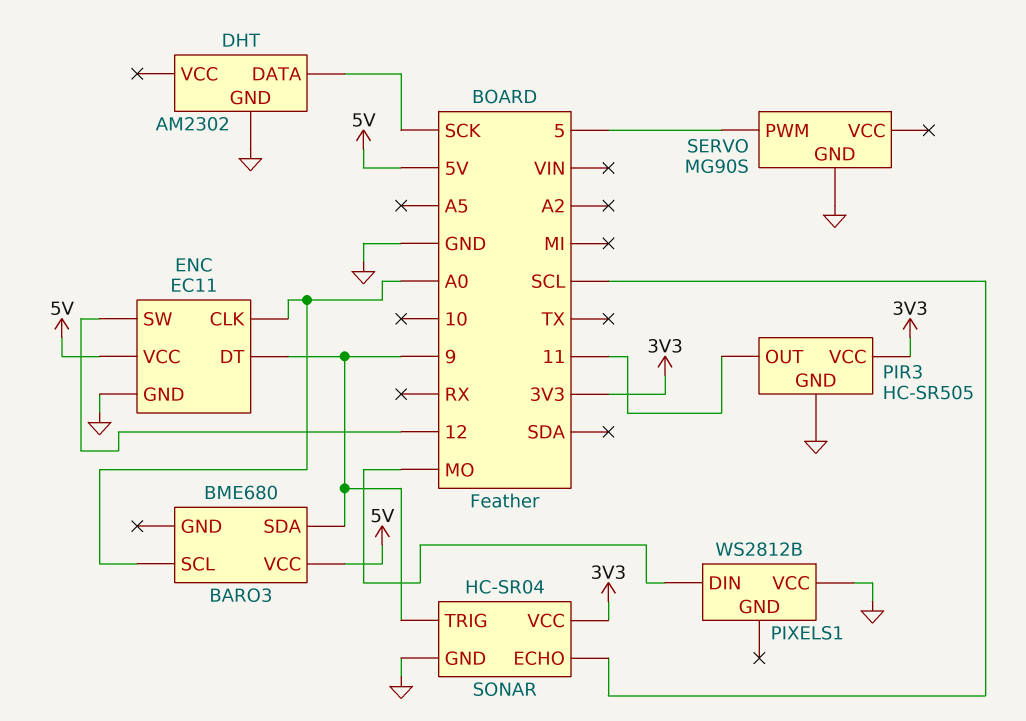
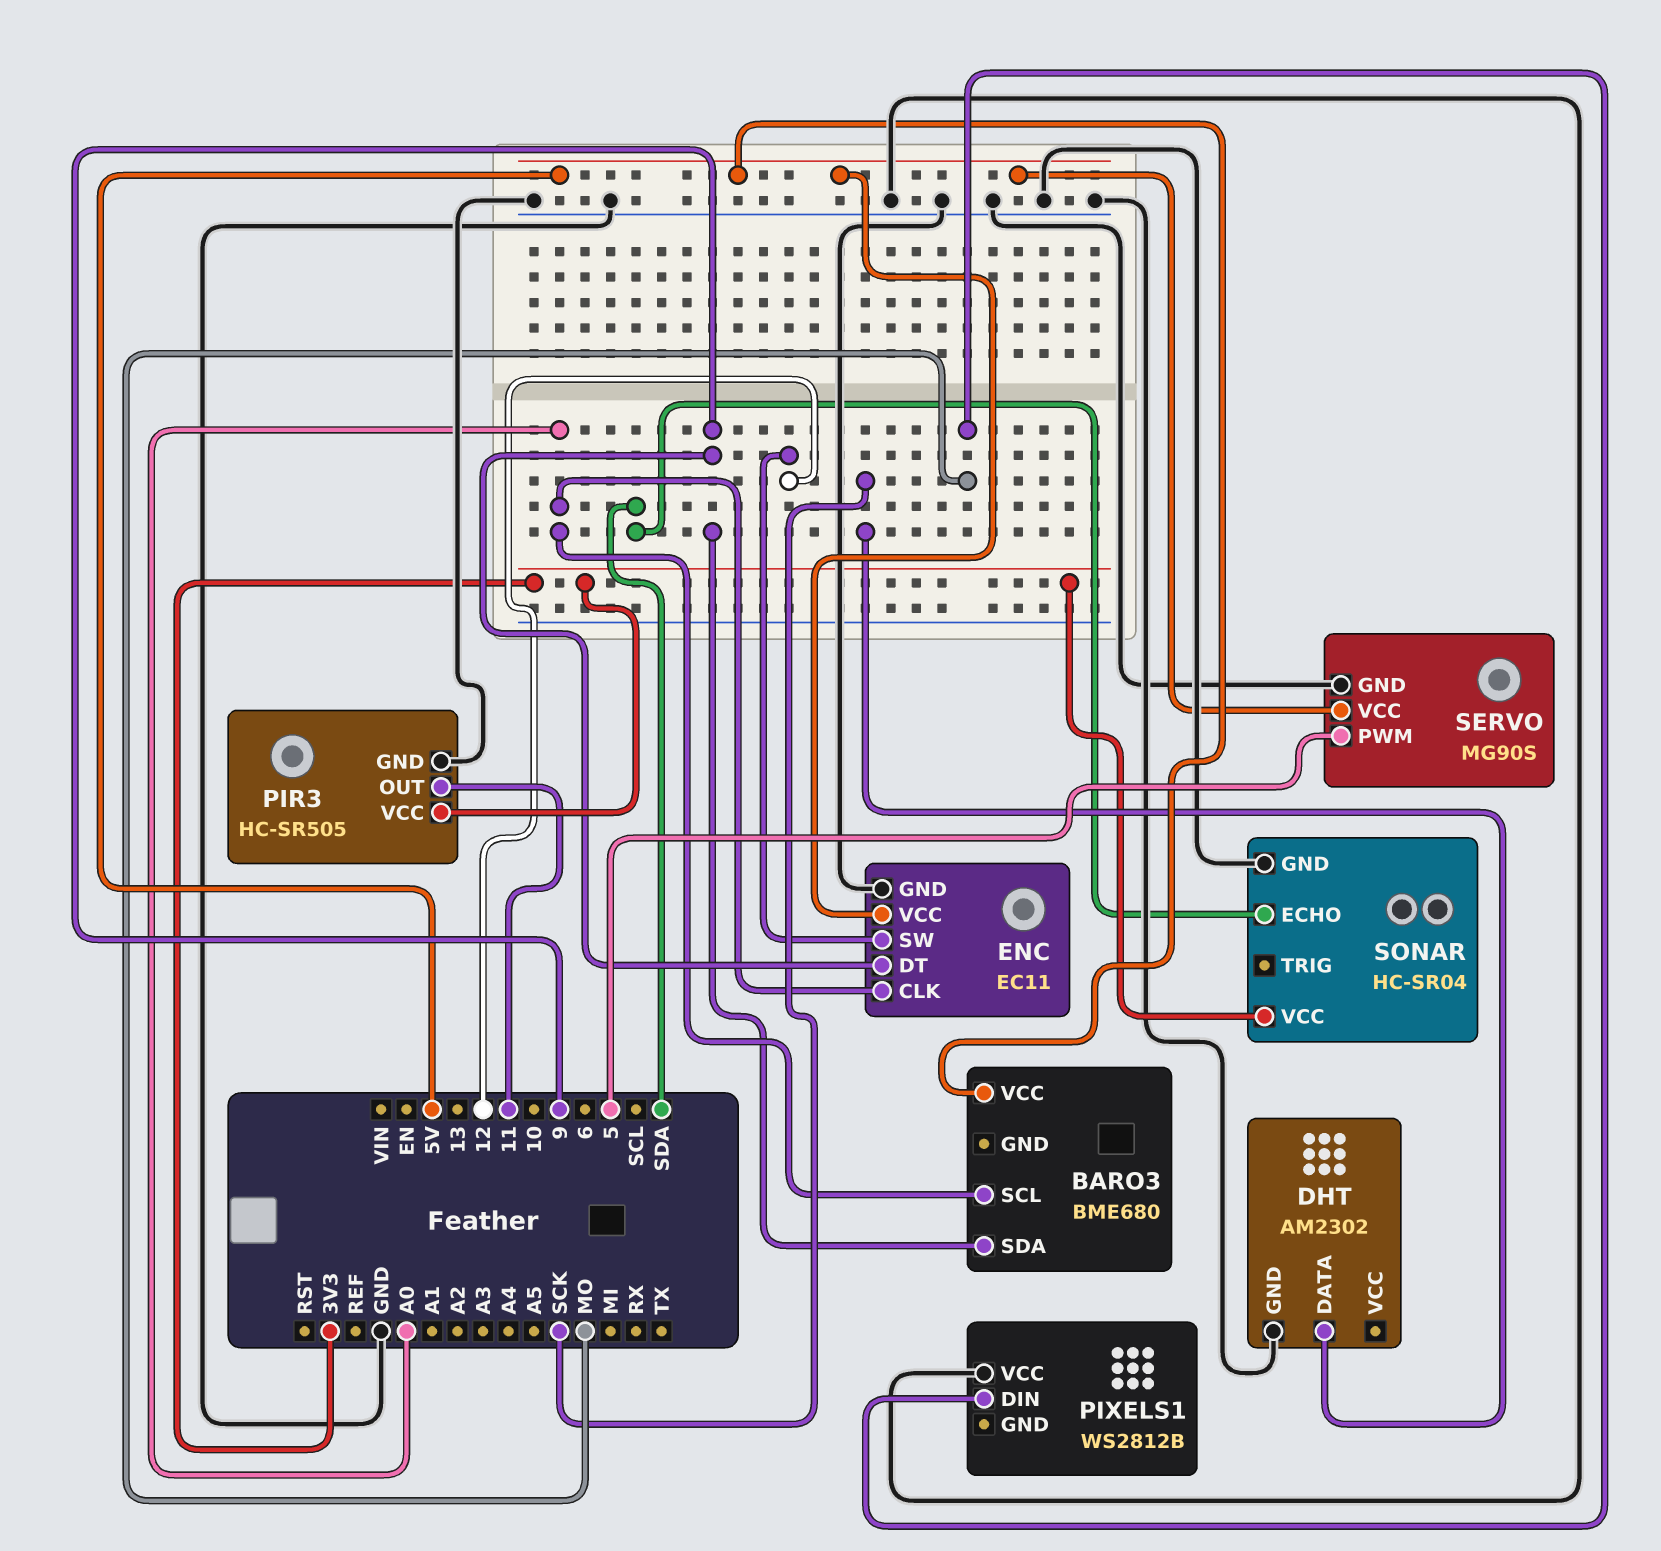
SERVO pin VCC: none -> 5V
SONAR pin ECHO: SCL -> SDA
SONAR pin TRIG: 9 -> none

